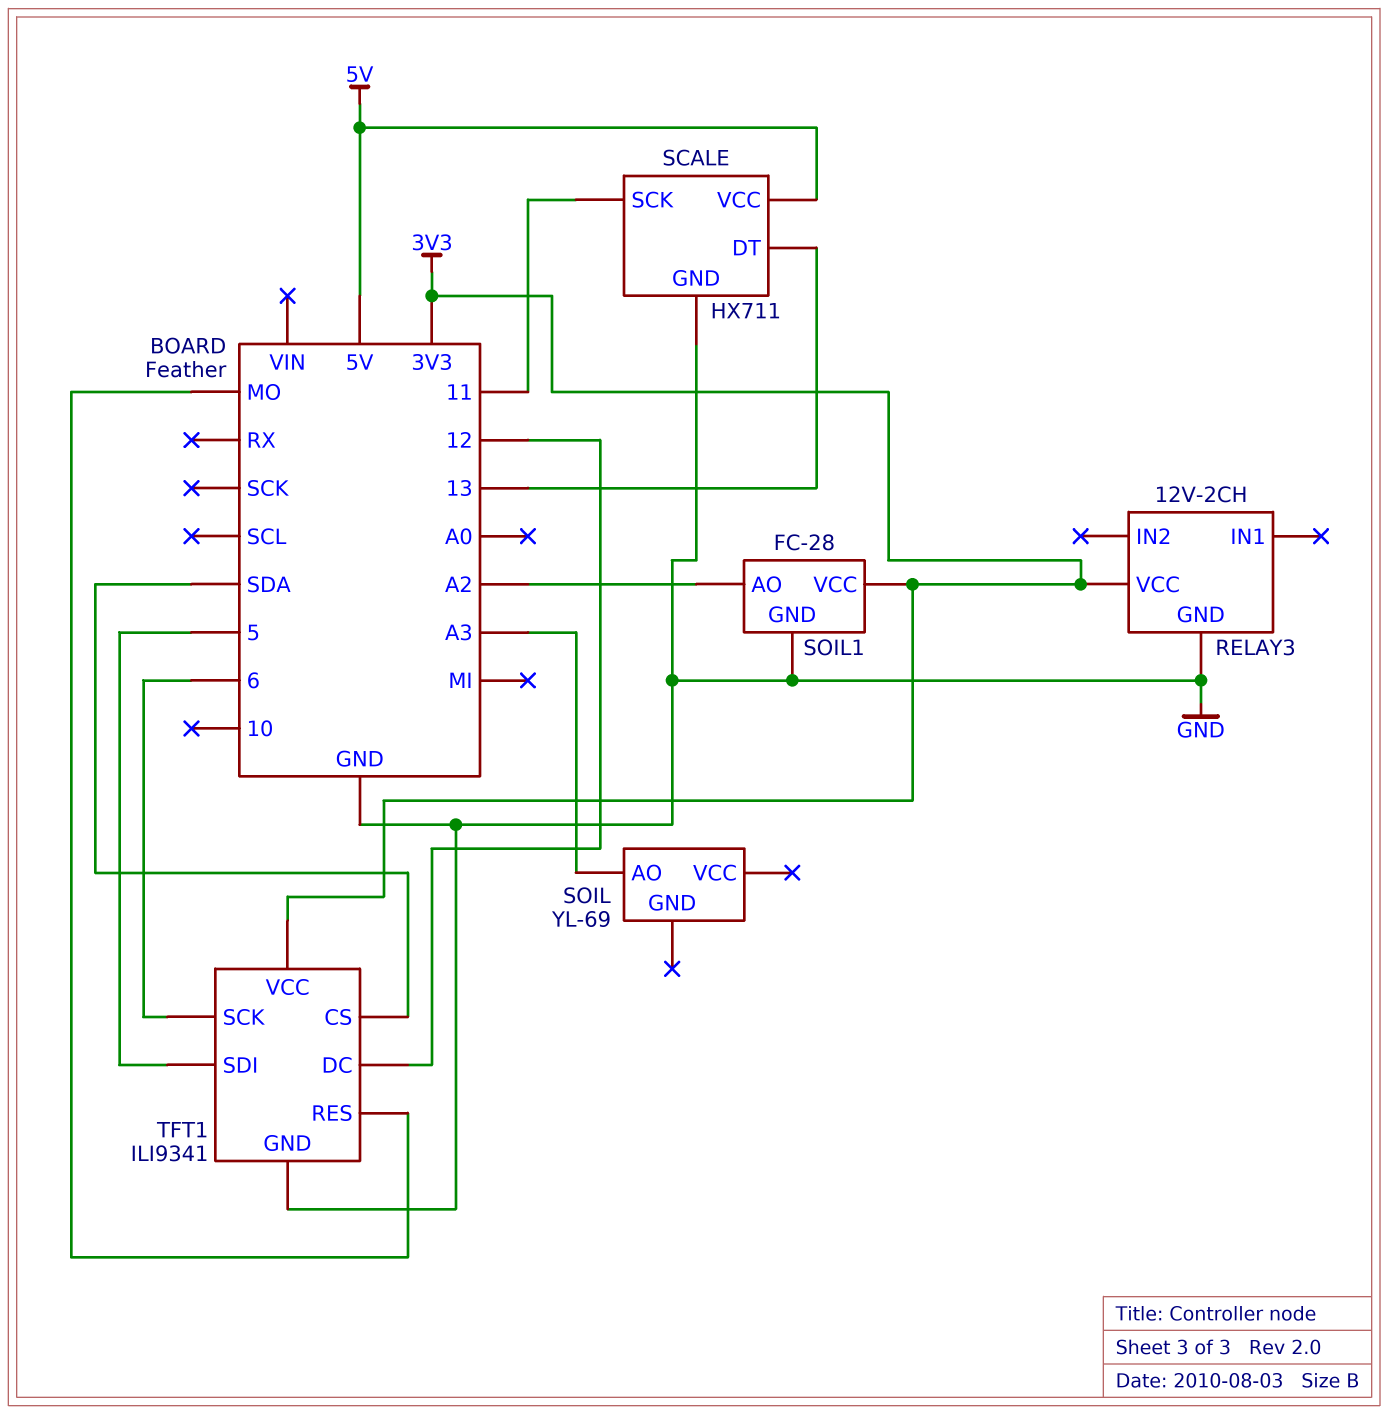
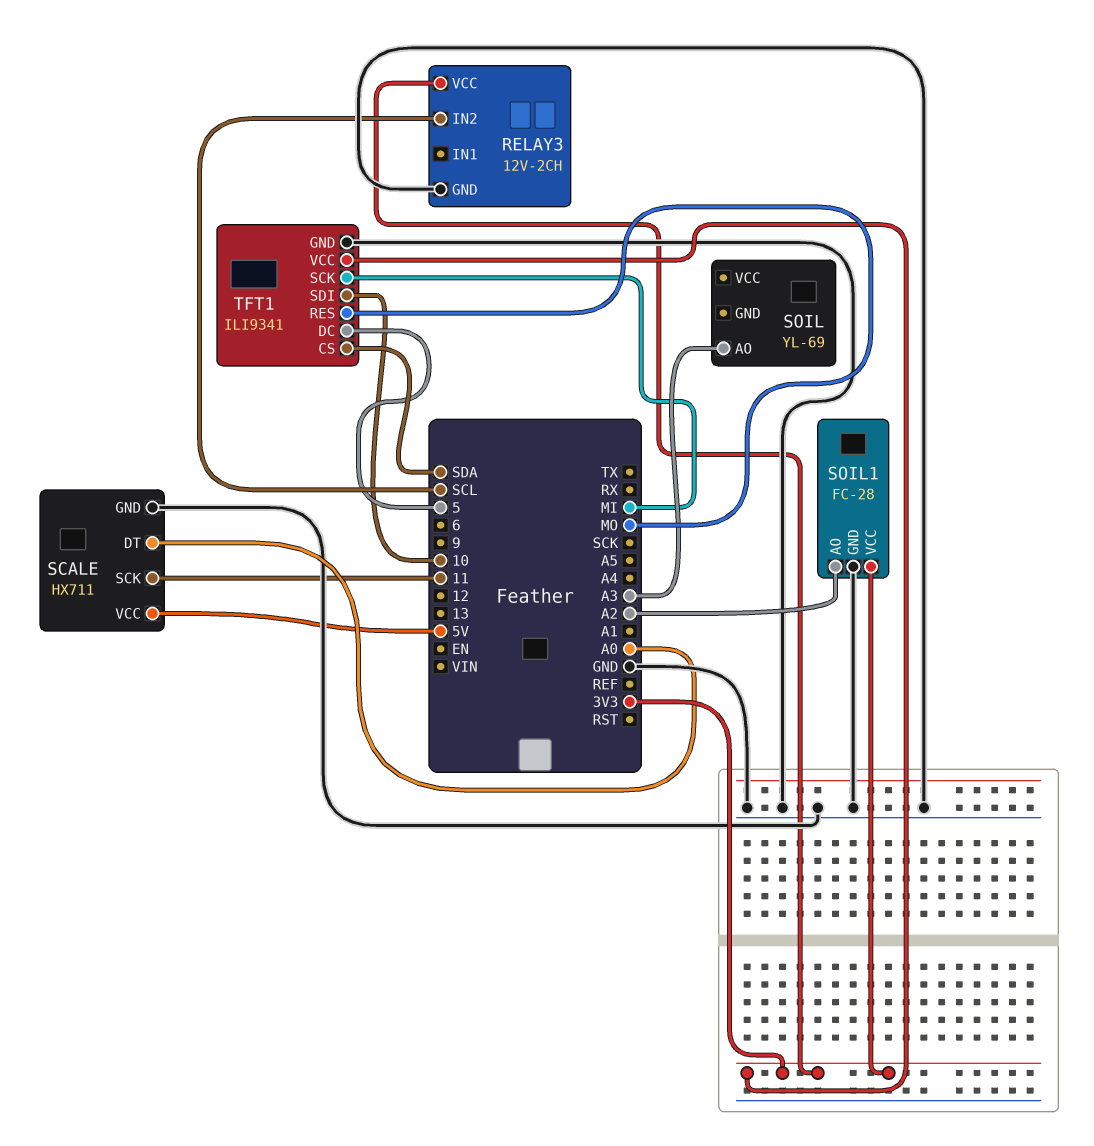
RELAY3 pin IN2: none -> SCL
SCALE pin DT: 13 -> A0
TFT1 pin DC: 12 -> 5
TFT1 pin SCK: 6 -> MI
TFT1 pin SDI: 5 -> 10

